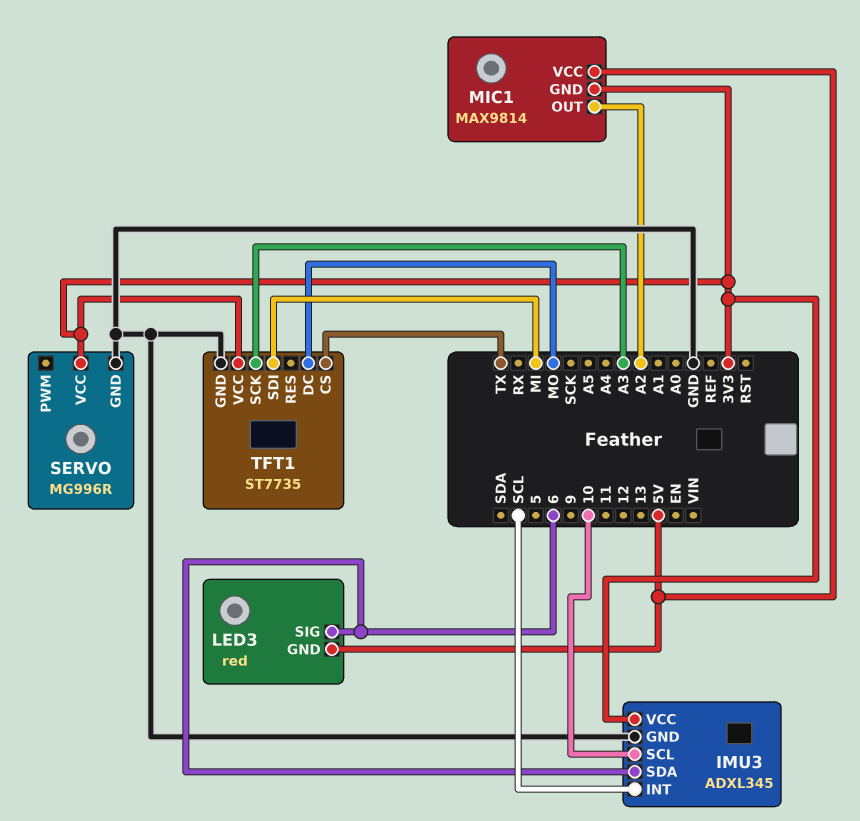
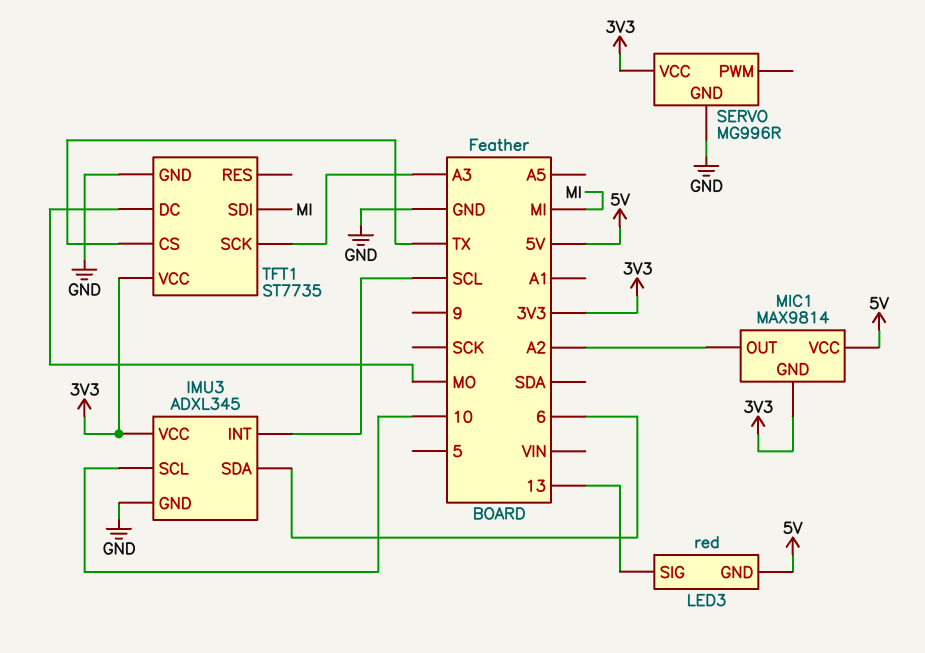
LED3 pin SIG: 6 -> 13

